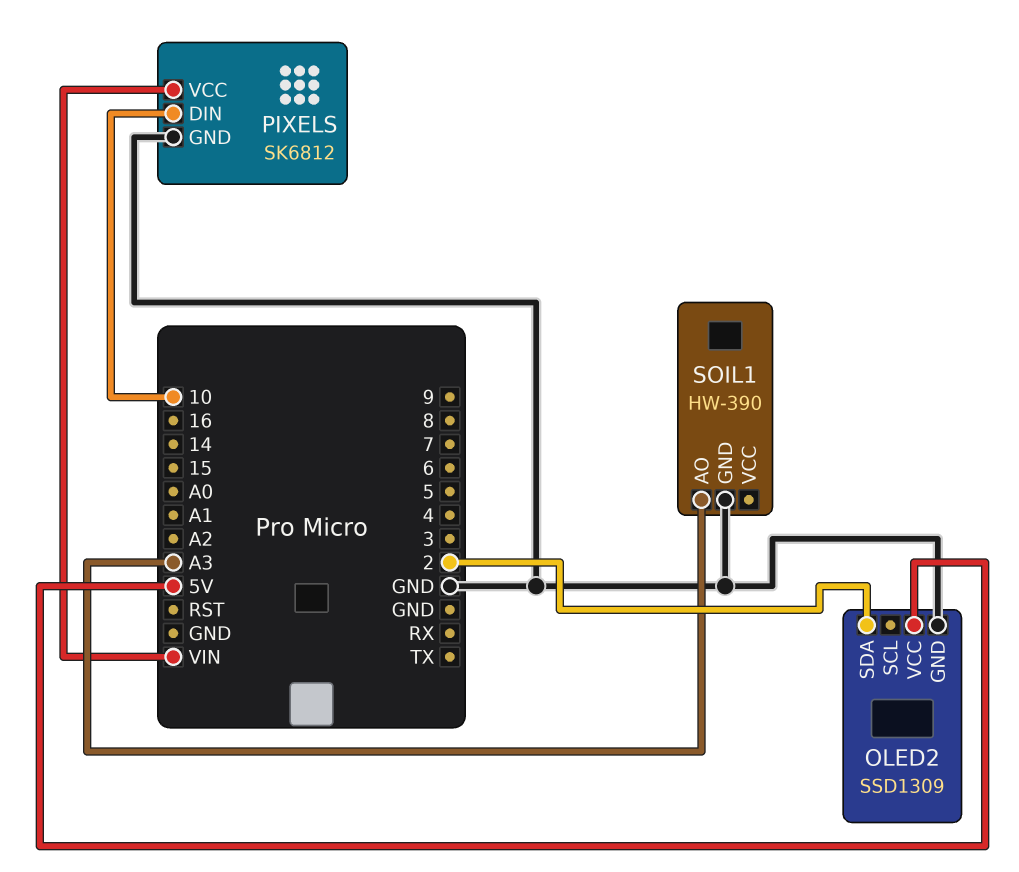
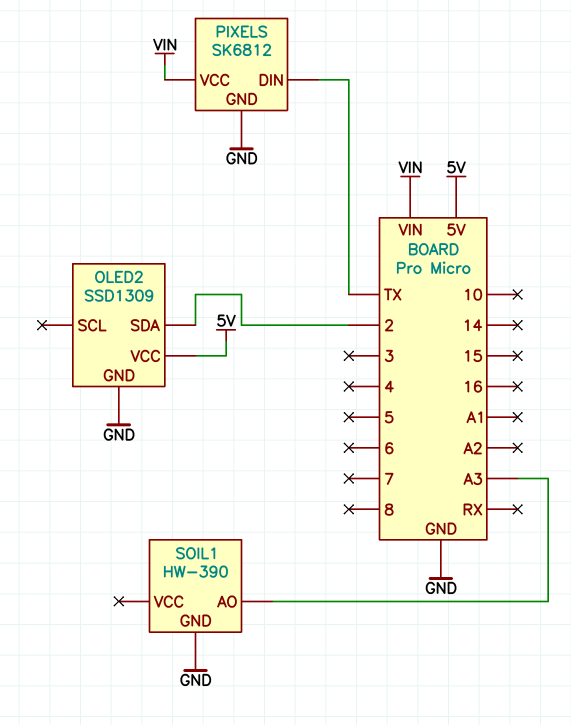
PIXELS pin DIN: 10 -> TX

